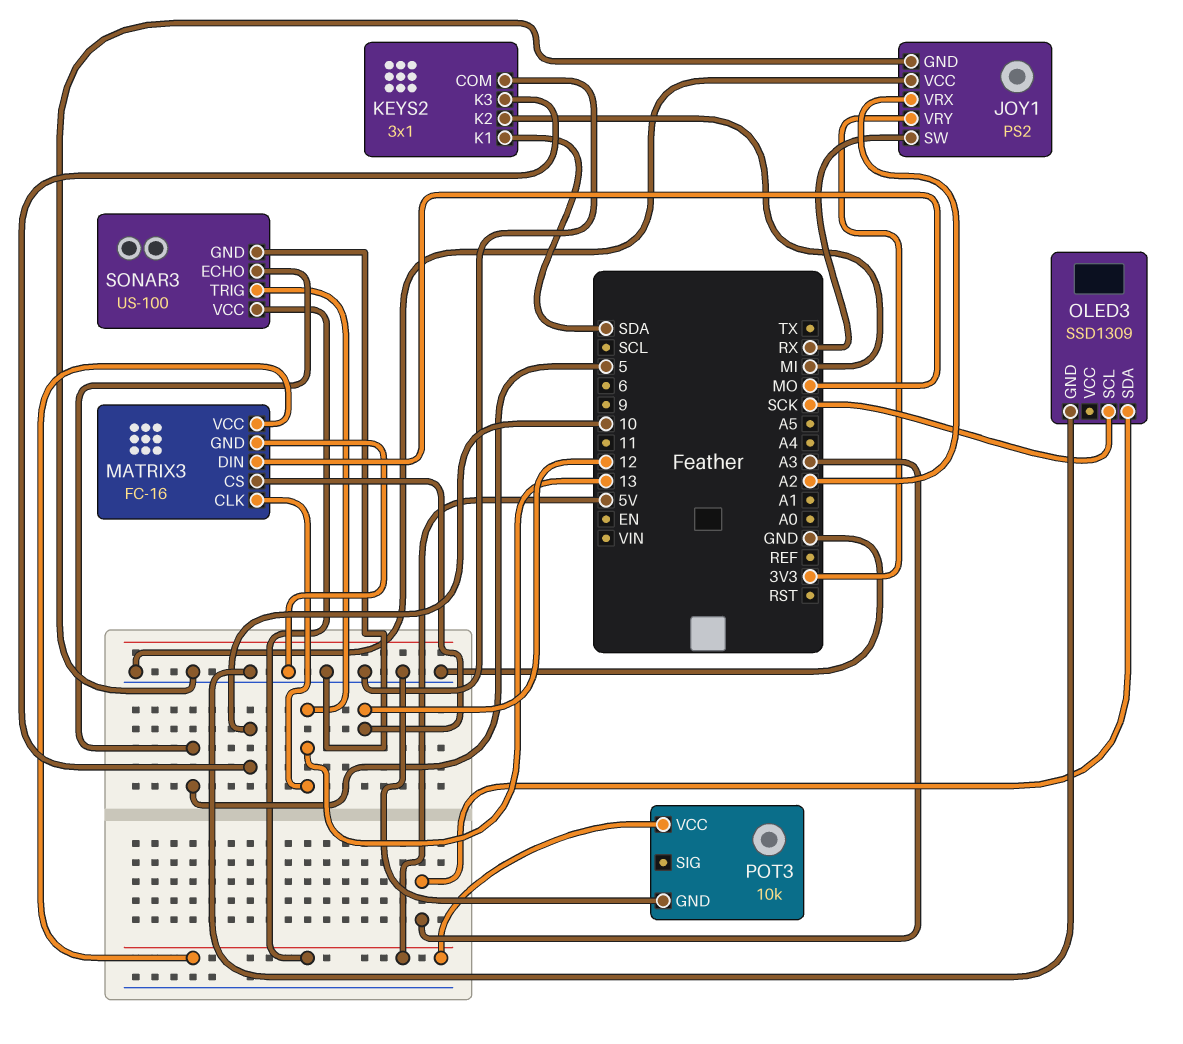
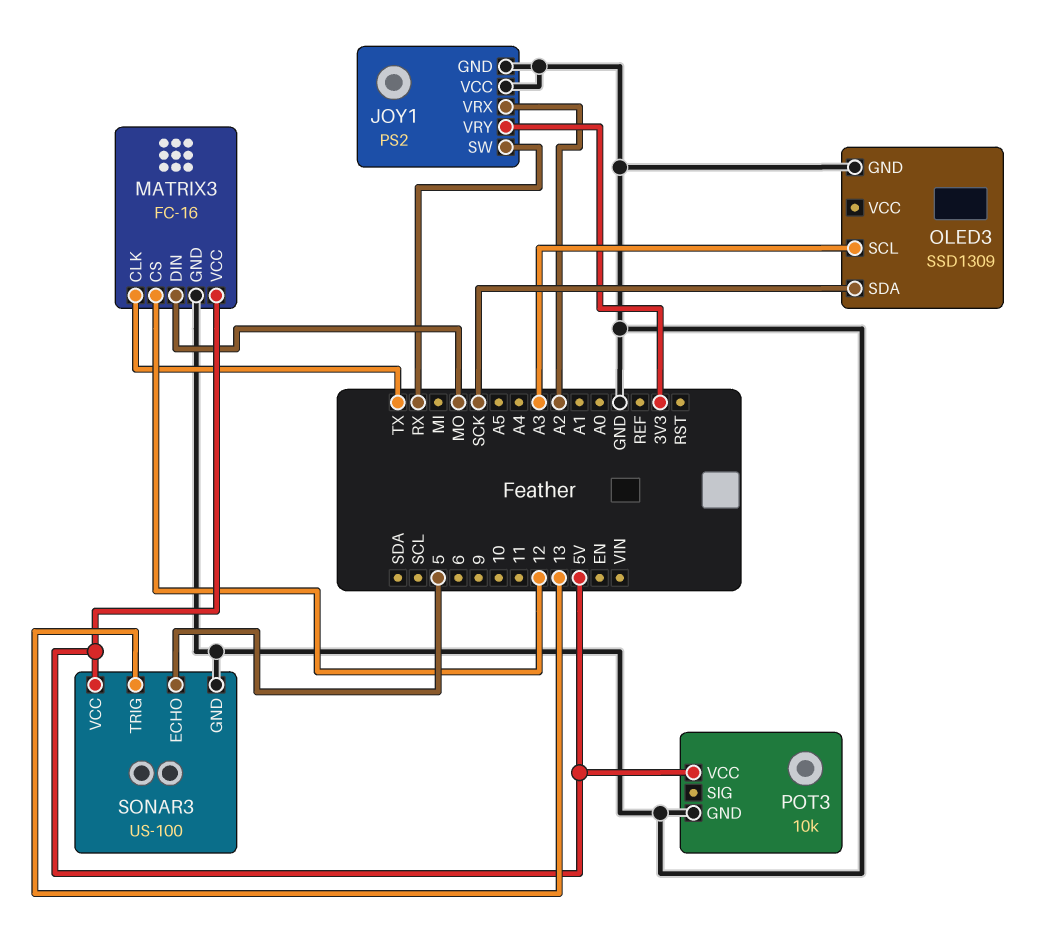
KEYS2: 3x1 -> none
KEYS2 pin COM: GND -> none
KEYS2 pin K1: SDA -> none
KEYS2 pin K2: MI -> none
KEYS2 pin K3: 10 -> none
MATRIX3 pin CLK: 13 -> TX
OLED3 pin SCL: SCK -> A3
OLED3 pin SDA: A3 -> SCK

